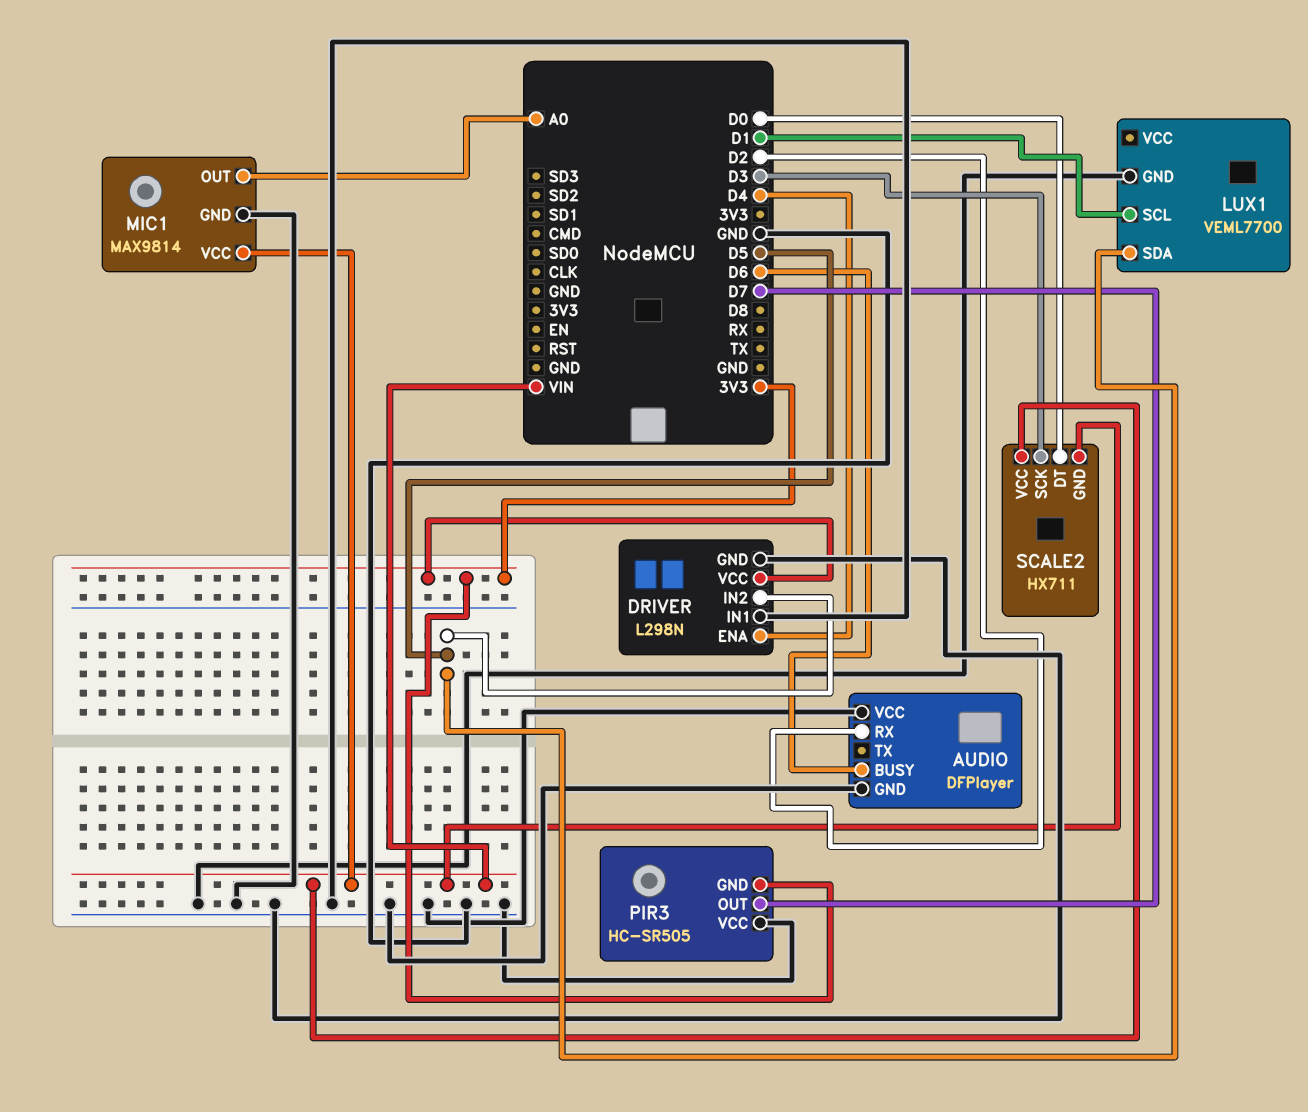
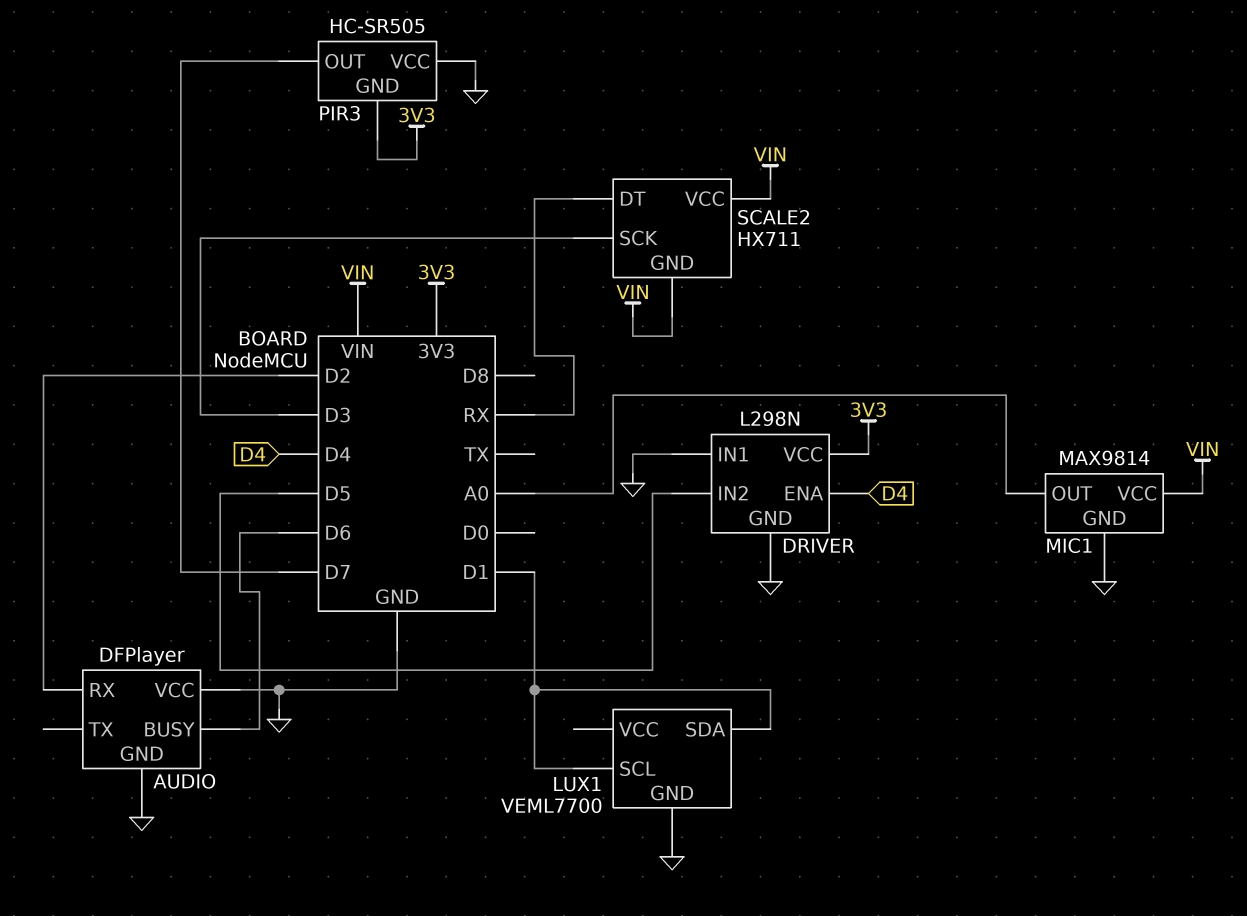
LUX1 pin SDA: D5 -> D1
SCALE2 pin DT: D0 -> RX

